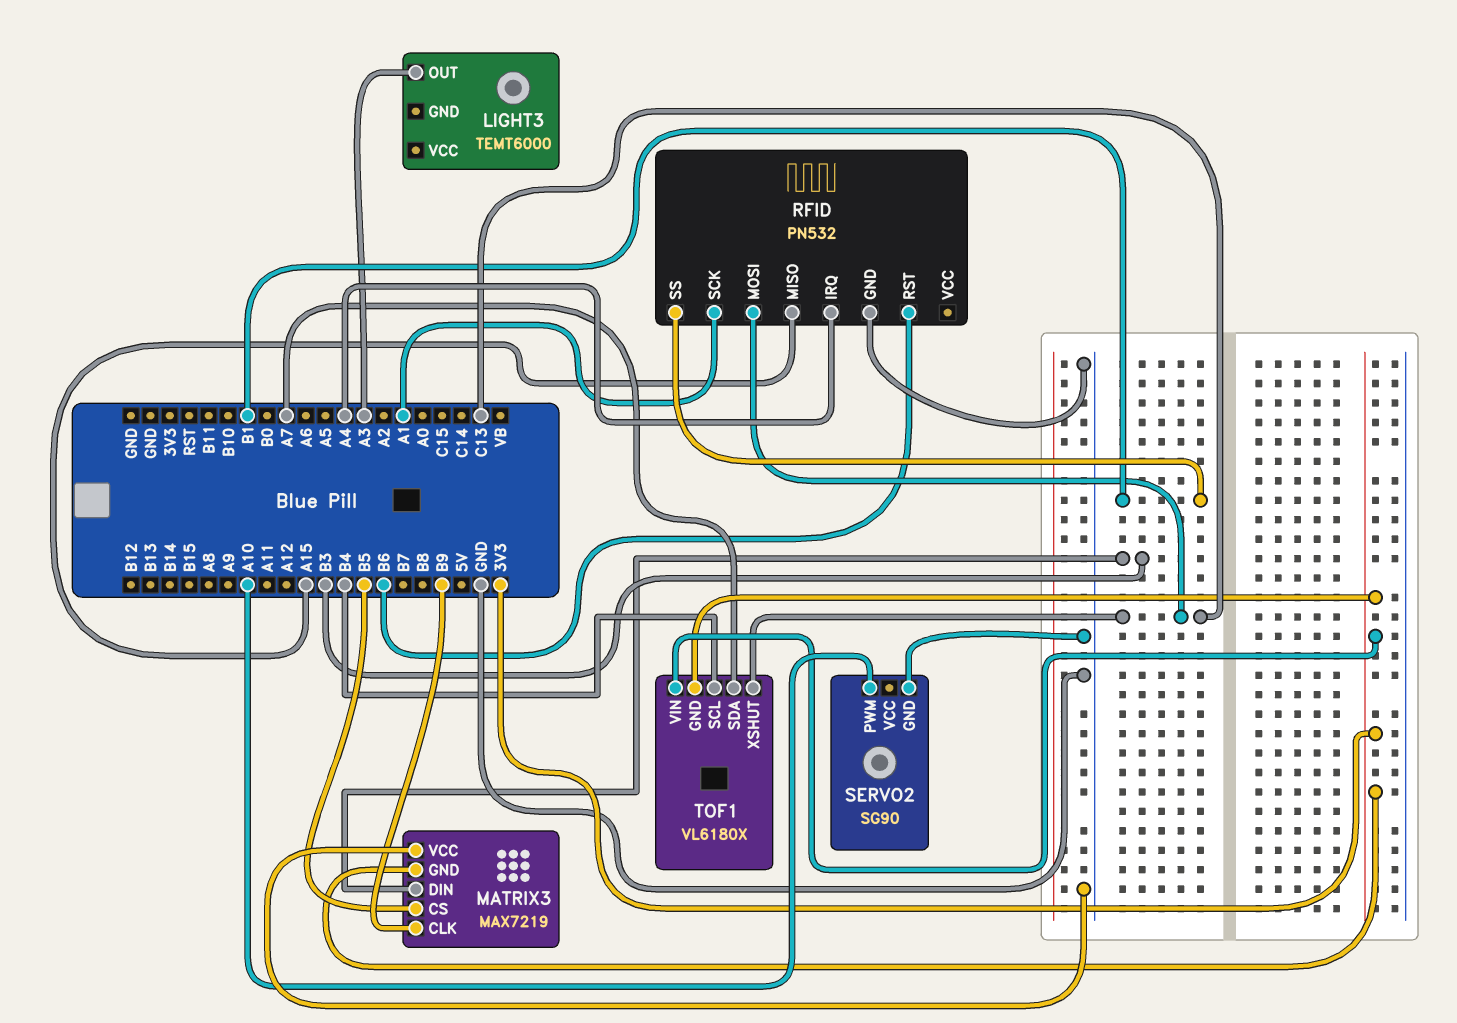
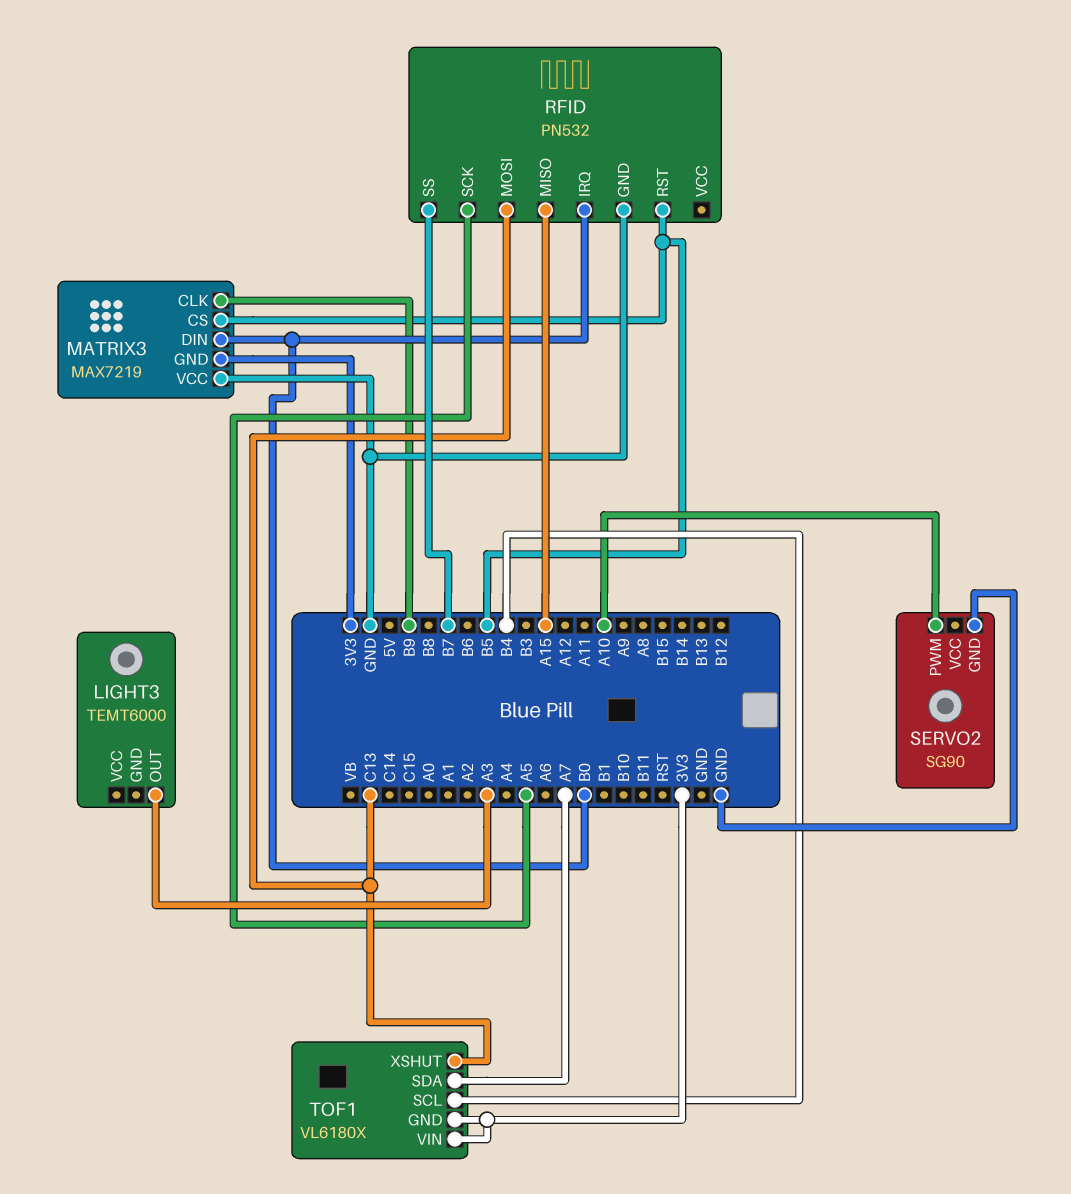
MATRIX3 pin DIN: B3 -> B0
RFID pin IRQ: A4 -> B0
RFID pin RST: B6 -> B5
RFID pin SCK: A1 -> A5
RFID pin SS: B1 -> B7

